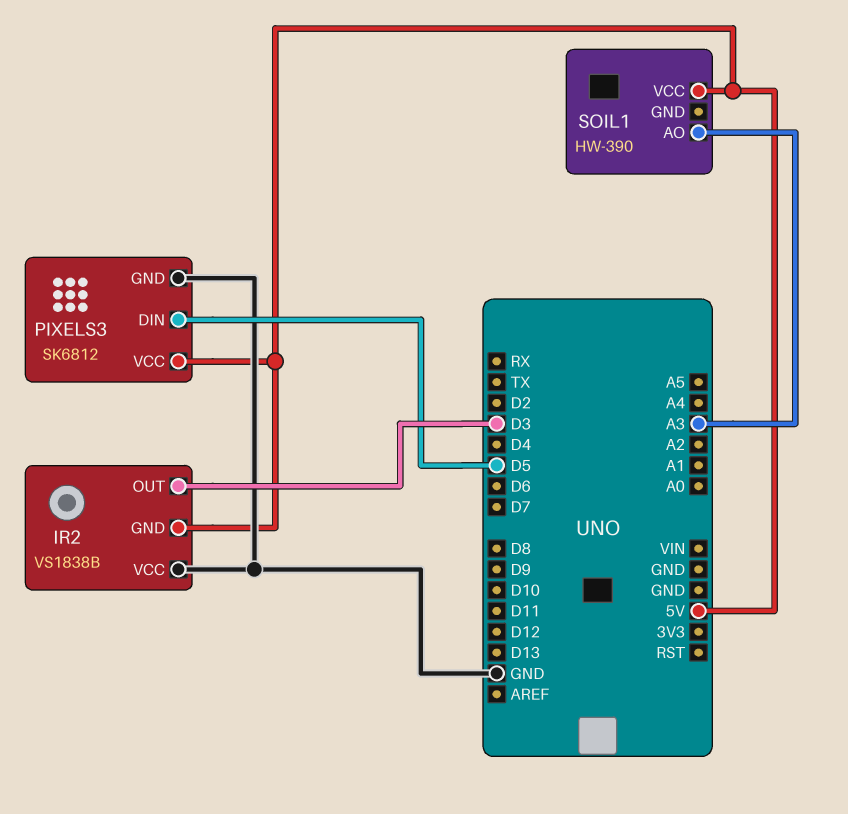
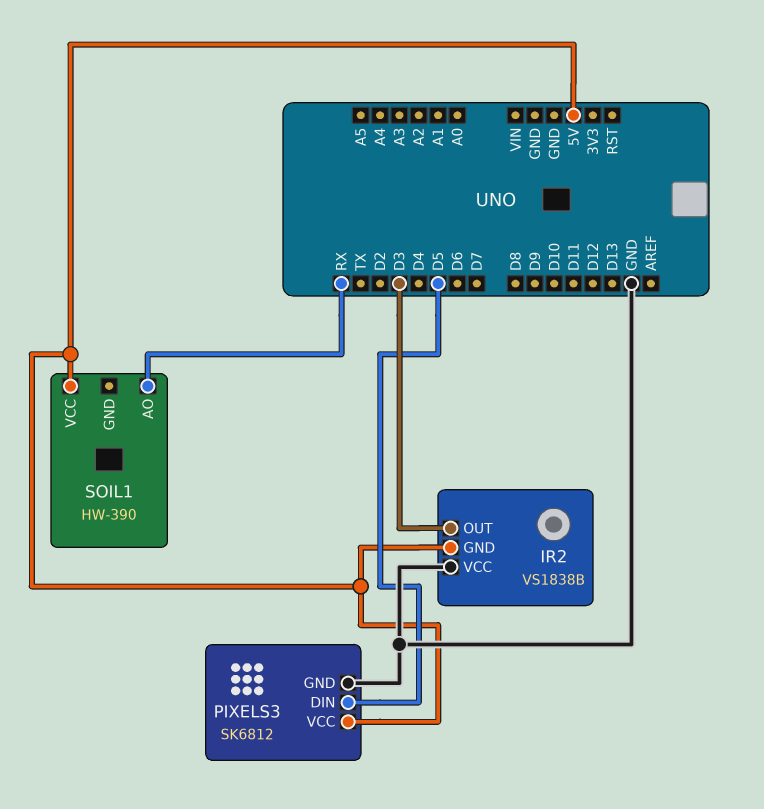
SOIL1 pin AO: A3 -> RX

